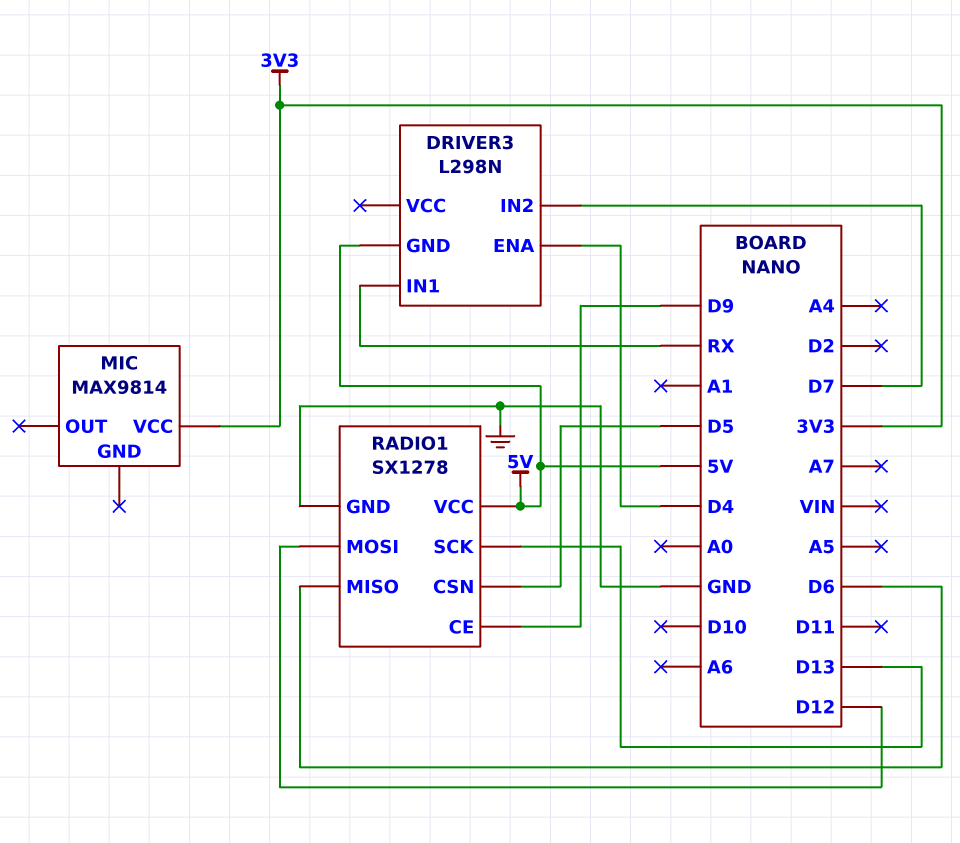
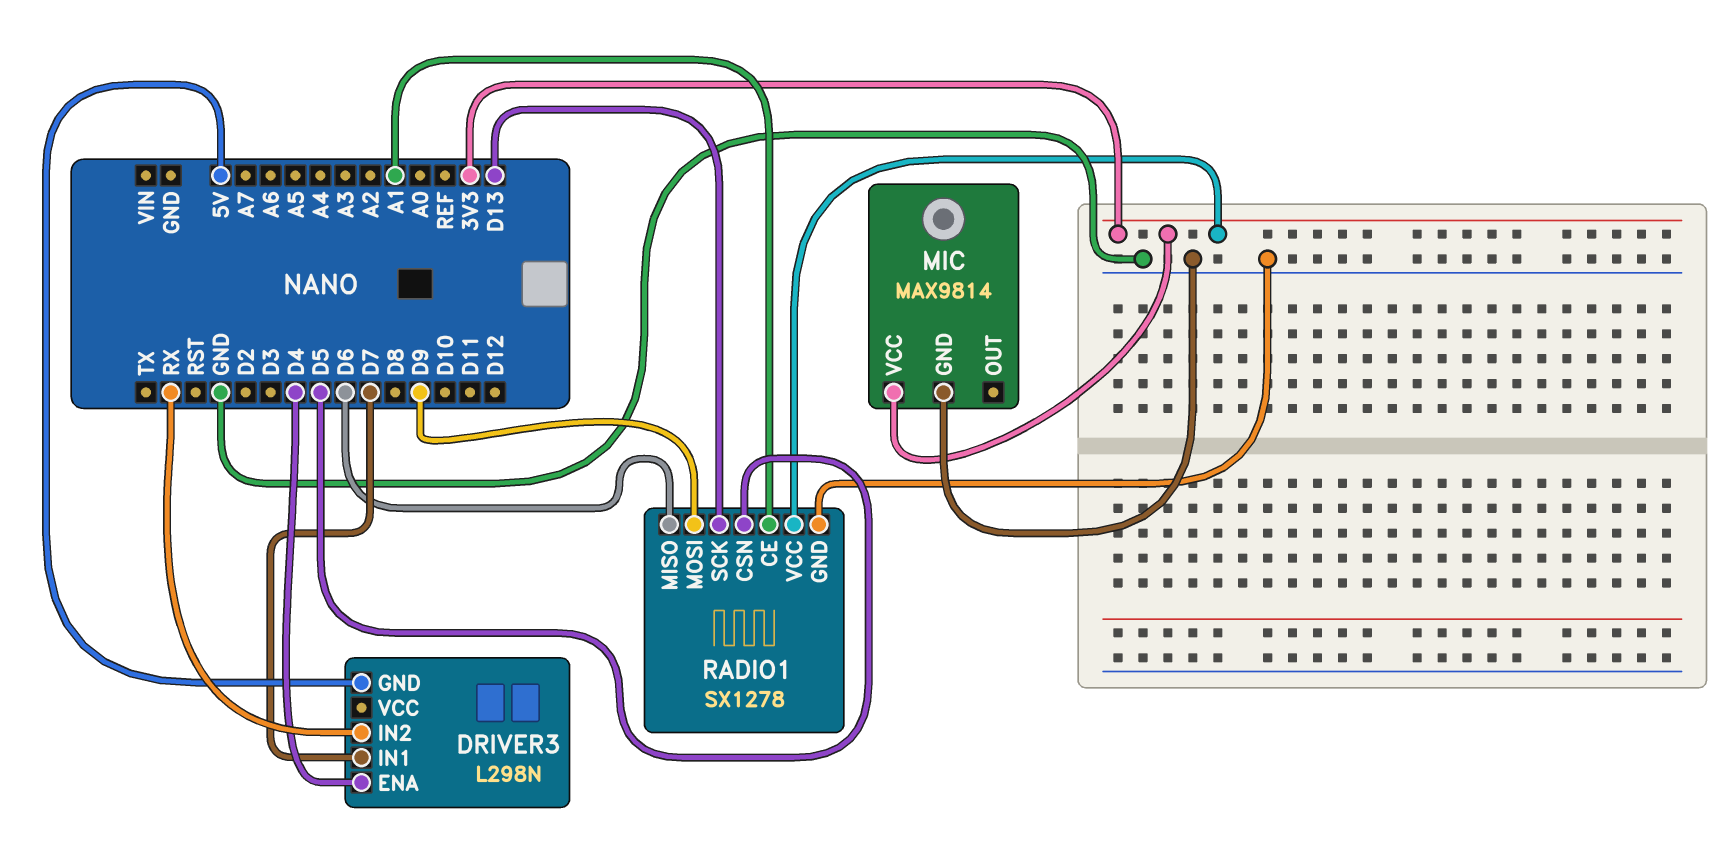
DRIVER3 pin IN1: RX -> D7
DRIVER3 pin IN2: D7 -> RX
MIC pin GND: none -> GND
RADIO1 pin CE: D9 -> A1
RADIO1 pin MOSI: D12 -> D9
RADIO1 pin VCC: 5V -> 3V3

